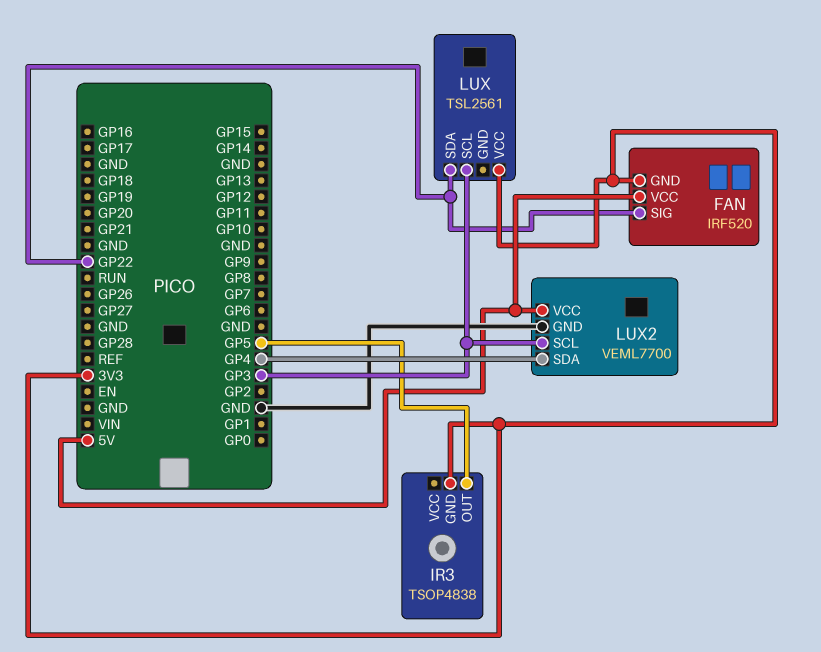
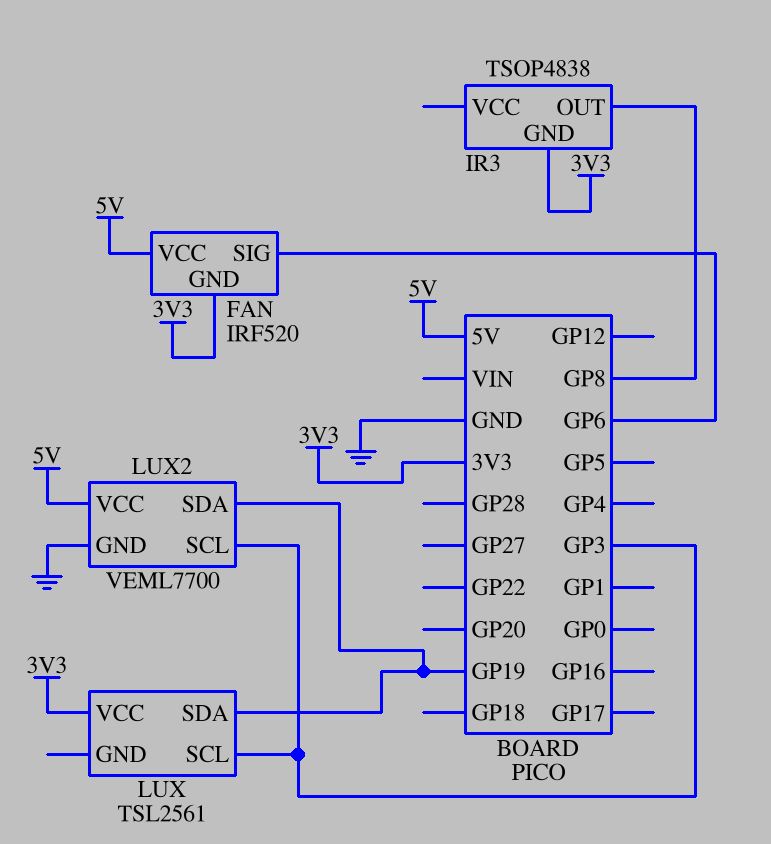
FAN pin SIG: GP22 -> GP6
IR3 pin OUT: GP5 -> GP8
LUX pin SDA: GP22 -> GP19
LUX2 pin SDA: GP4 -> GP19

